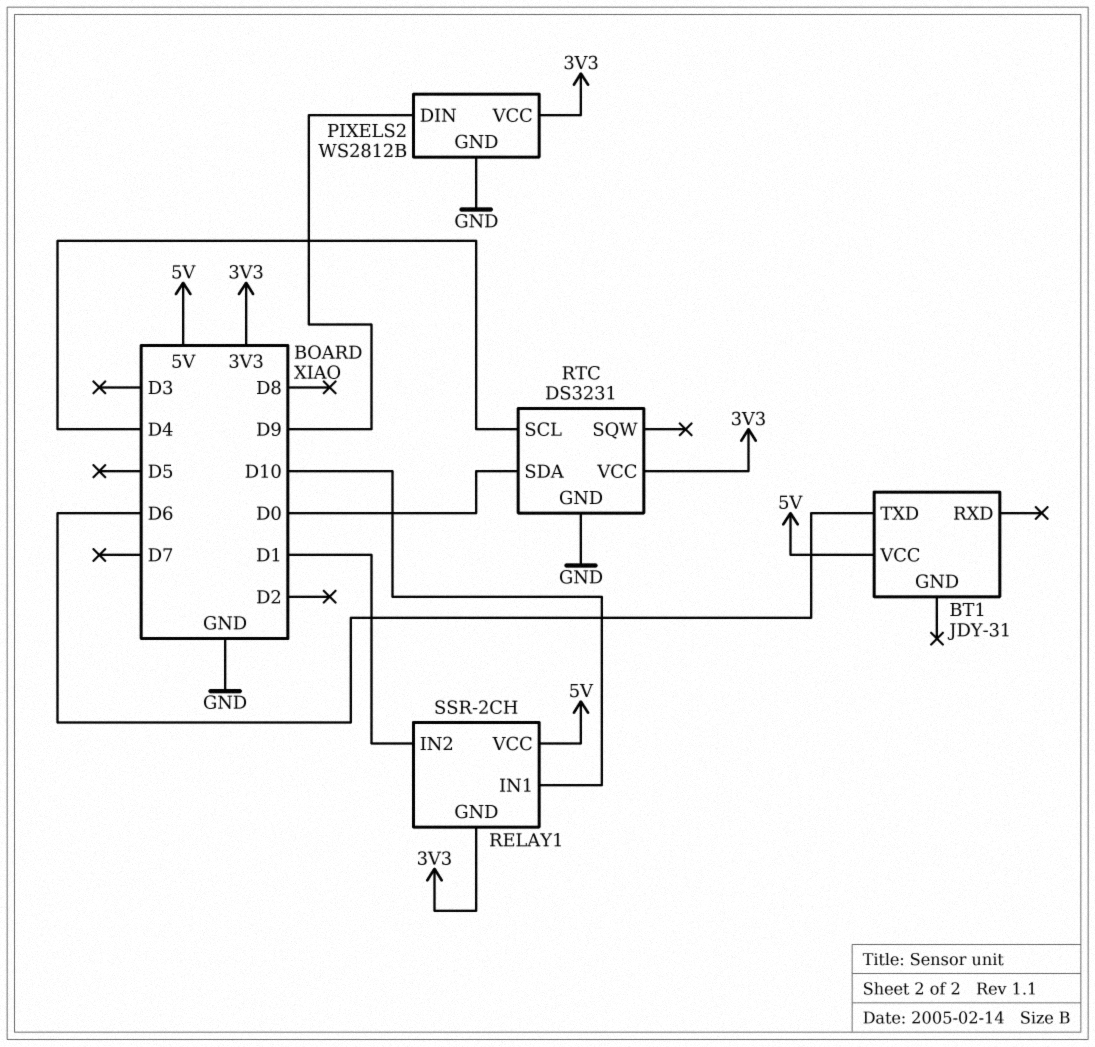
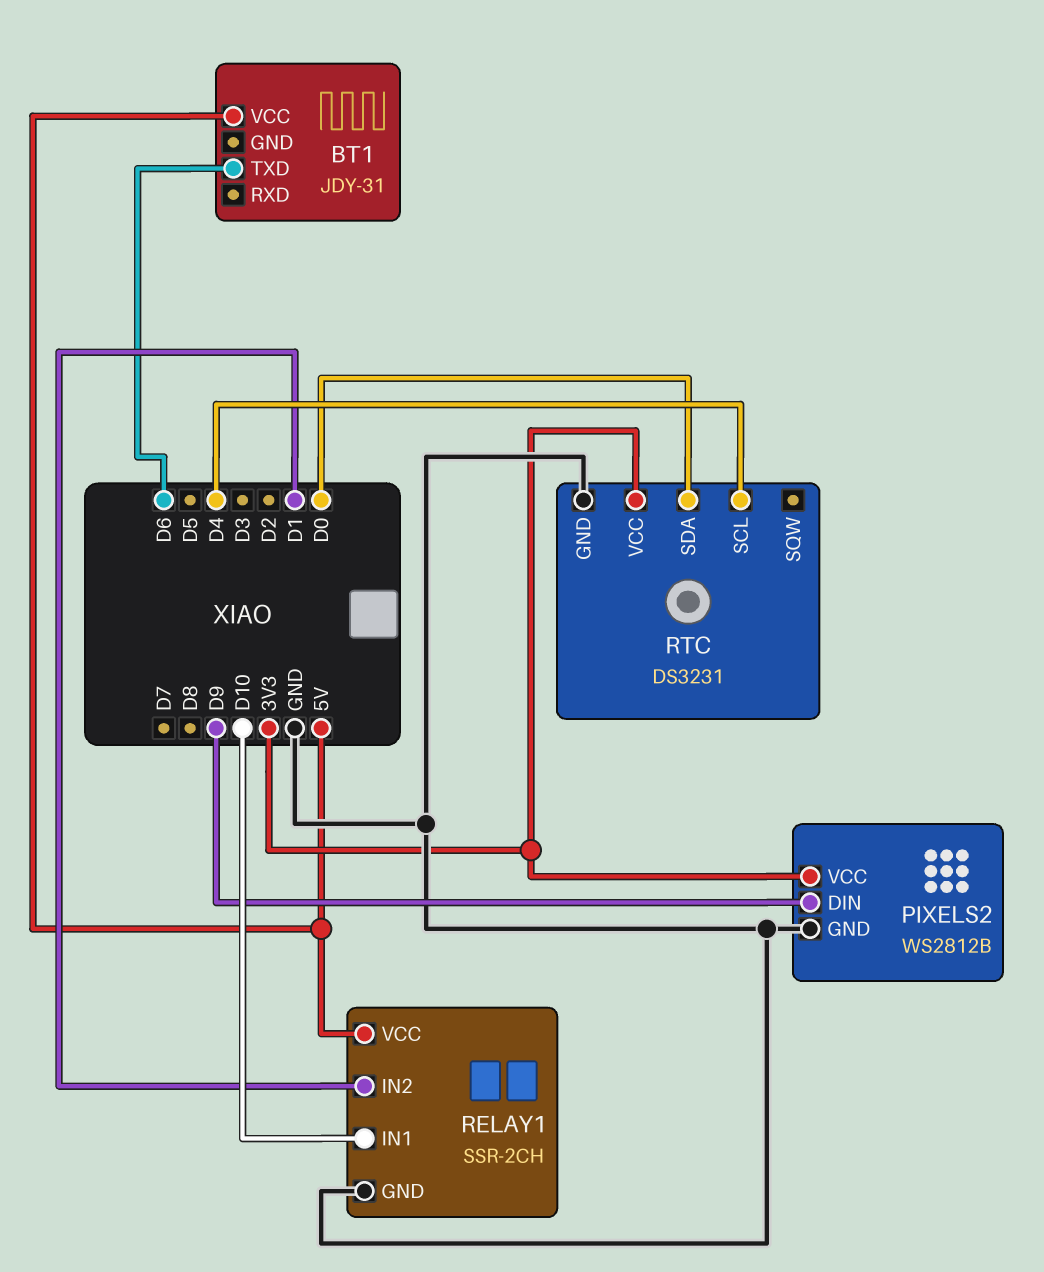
RELAY1 pin GND: 3V3 -> GND

